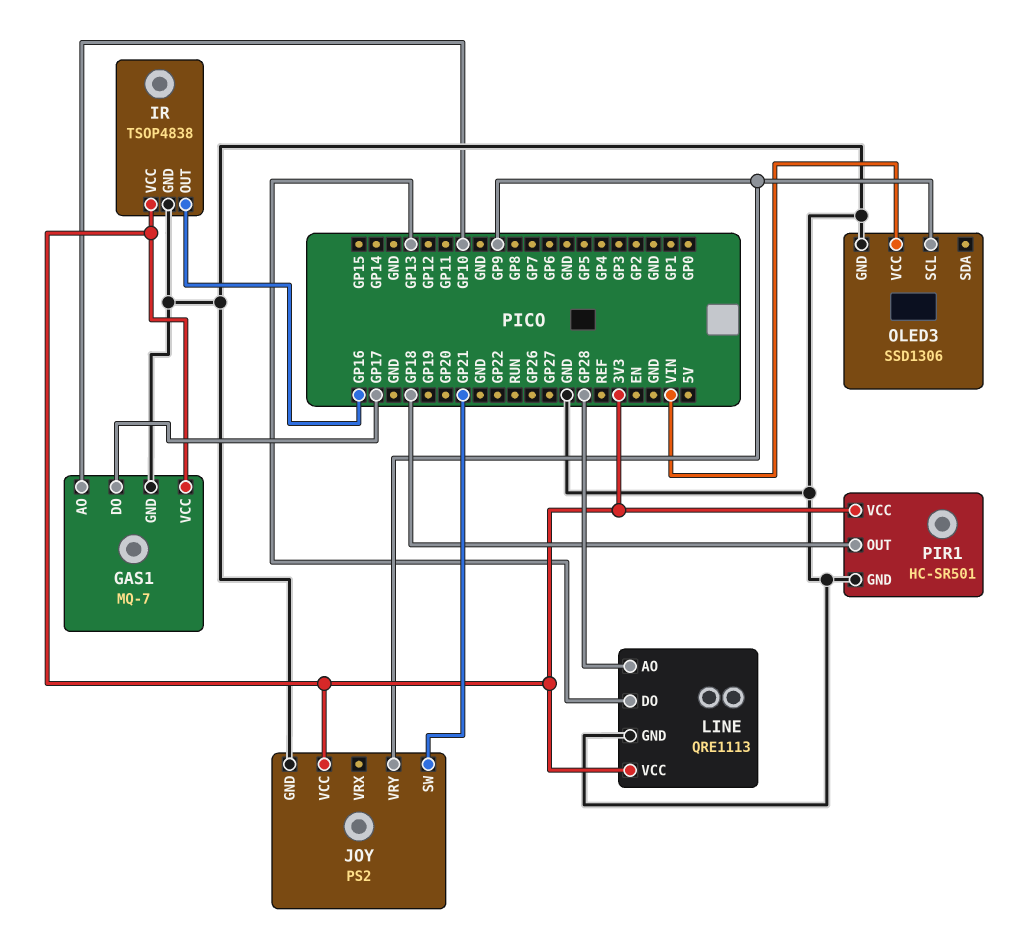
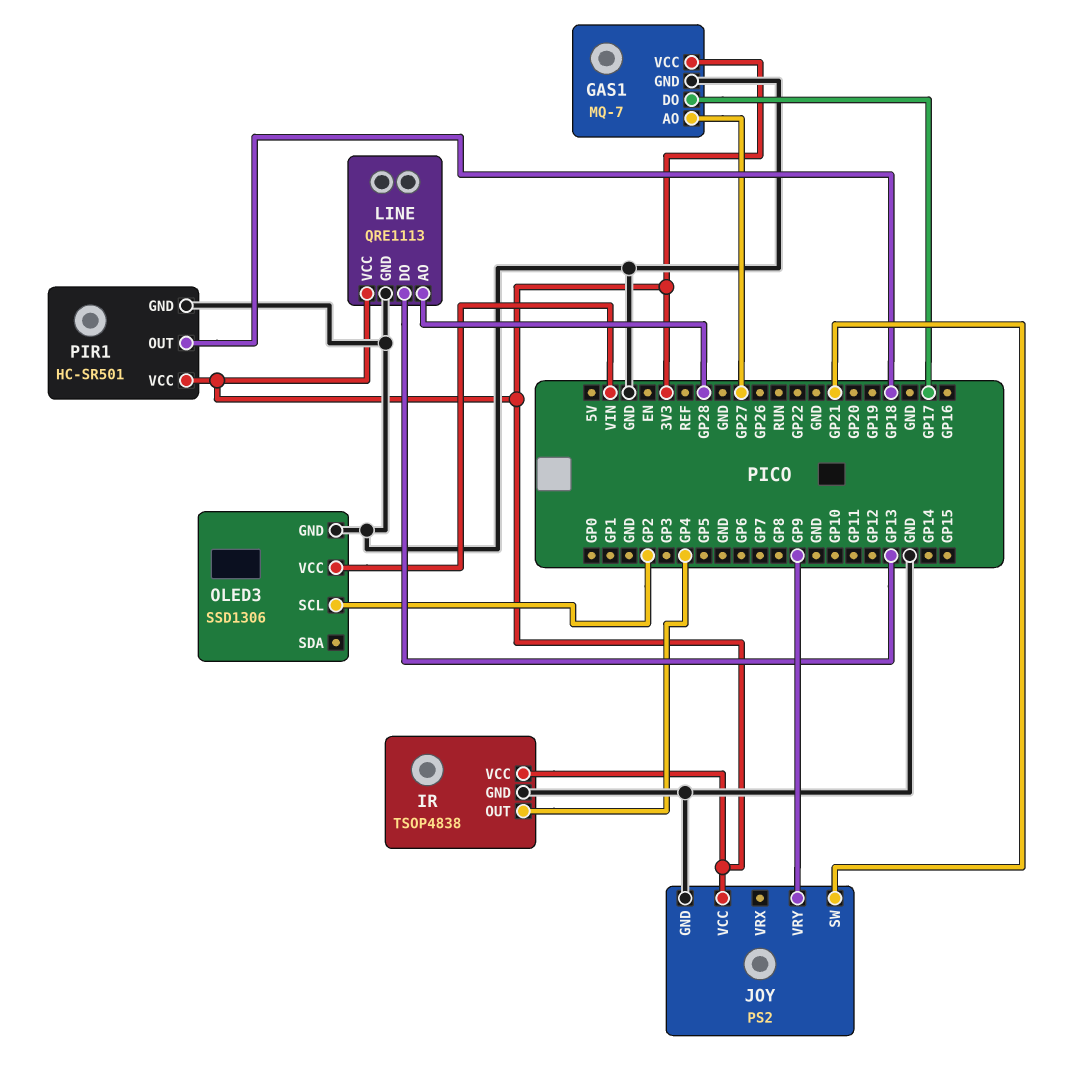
GAS1 pin AO: GP10 -> GP27
IR pin OUT: GP16 -> GP4
OLED3 pin SCL: GP9 -> GP2

